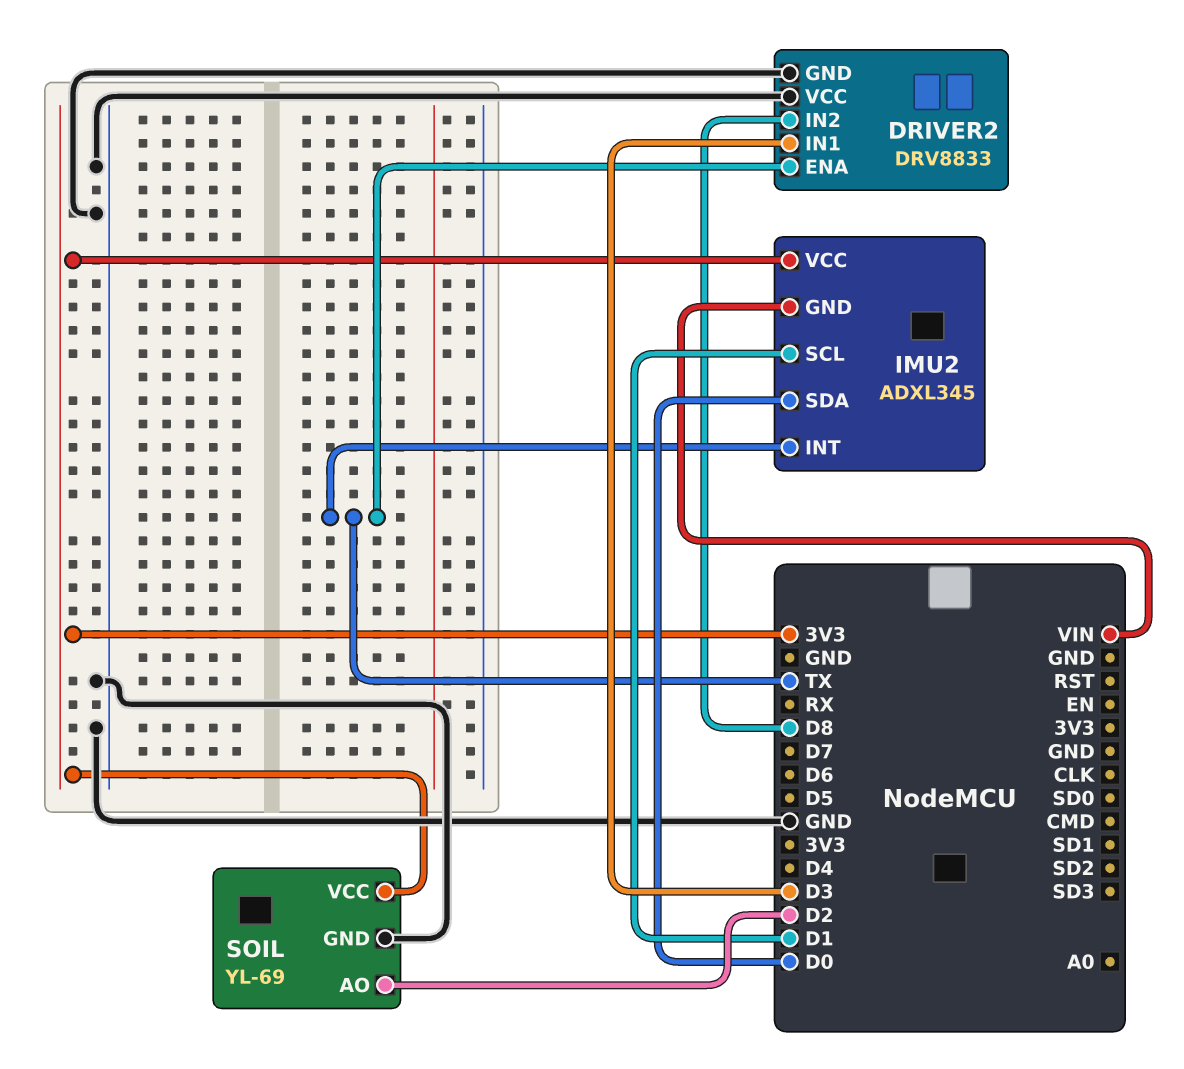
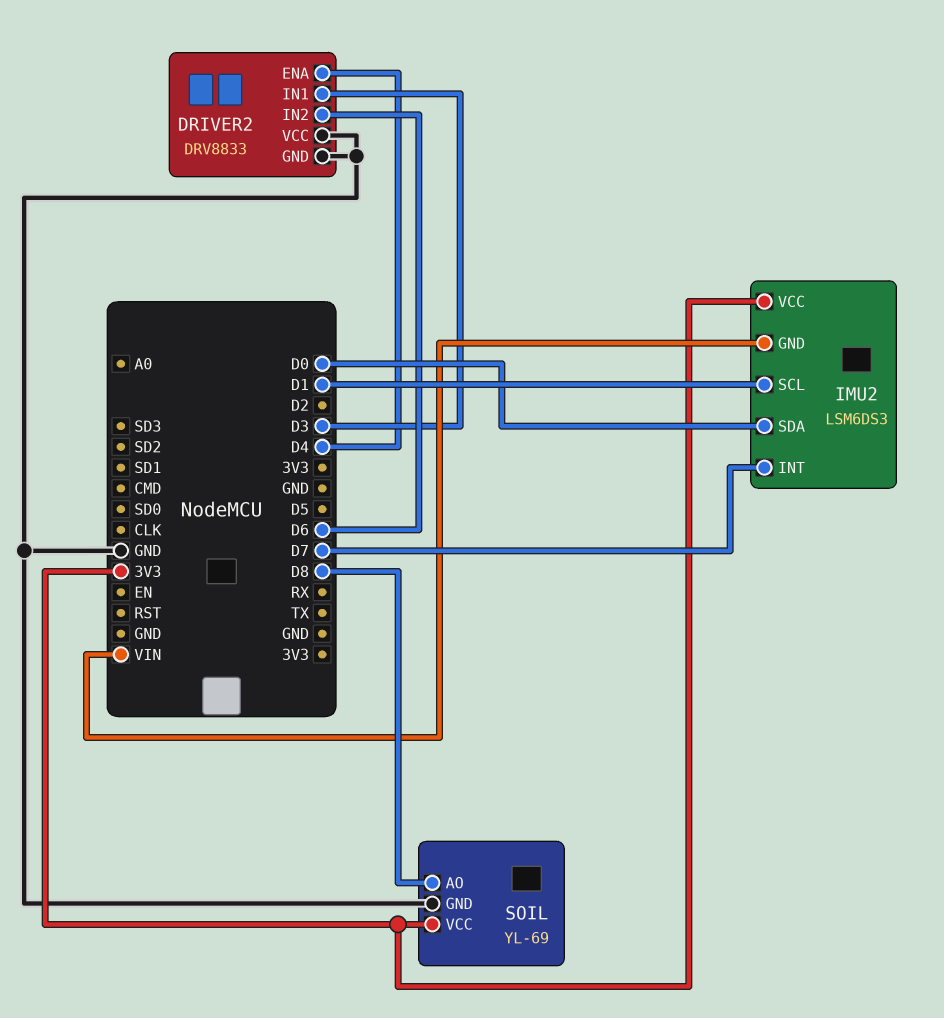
DRIVER2 pin ENA: TX -> D4
DRIVER2 pin IN2: D8 -> D6
IMU2: ADXL345 -> LSM6DS3
IMU2 pin INT: TX -> D7
SOIL pin AO: D2 -> D8

